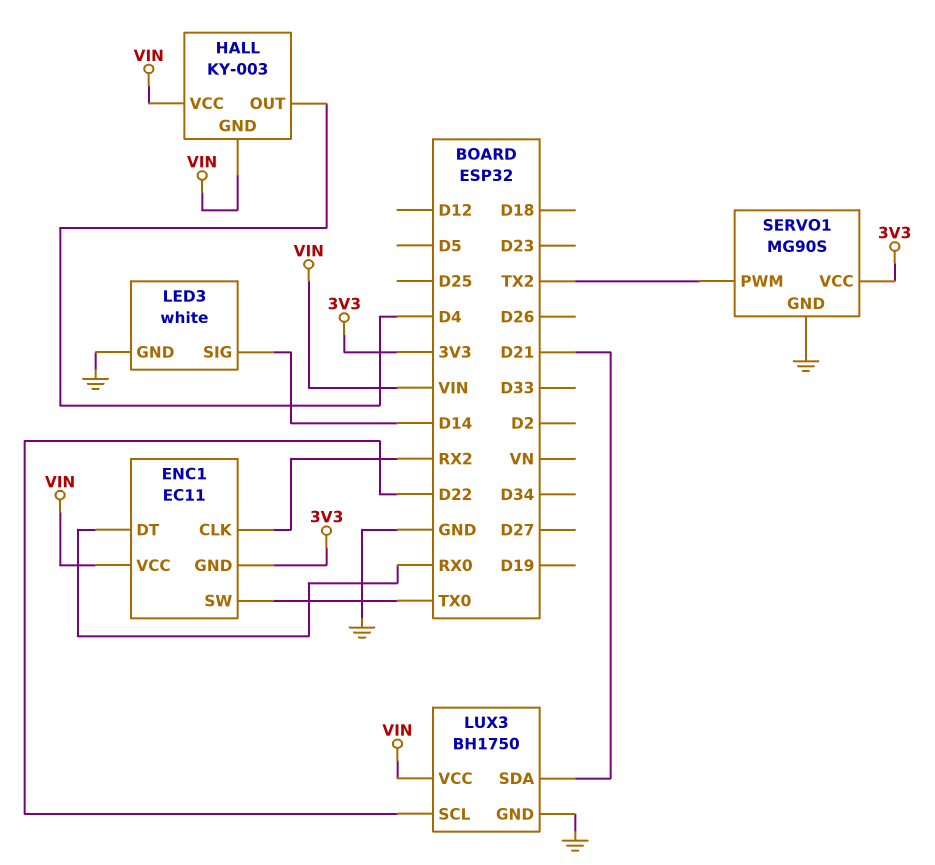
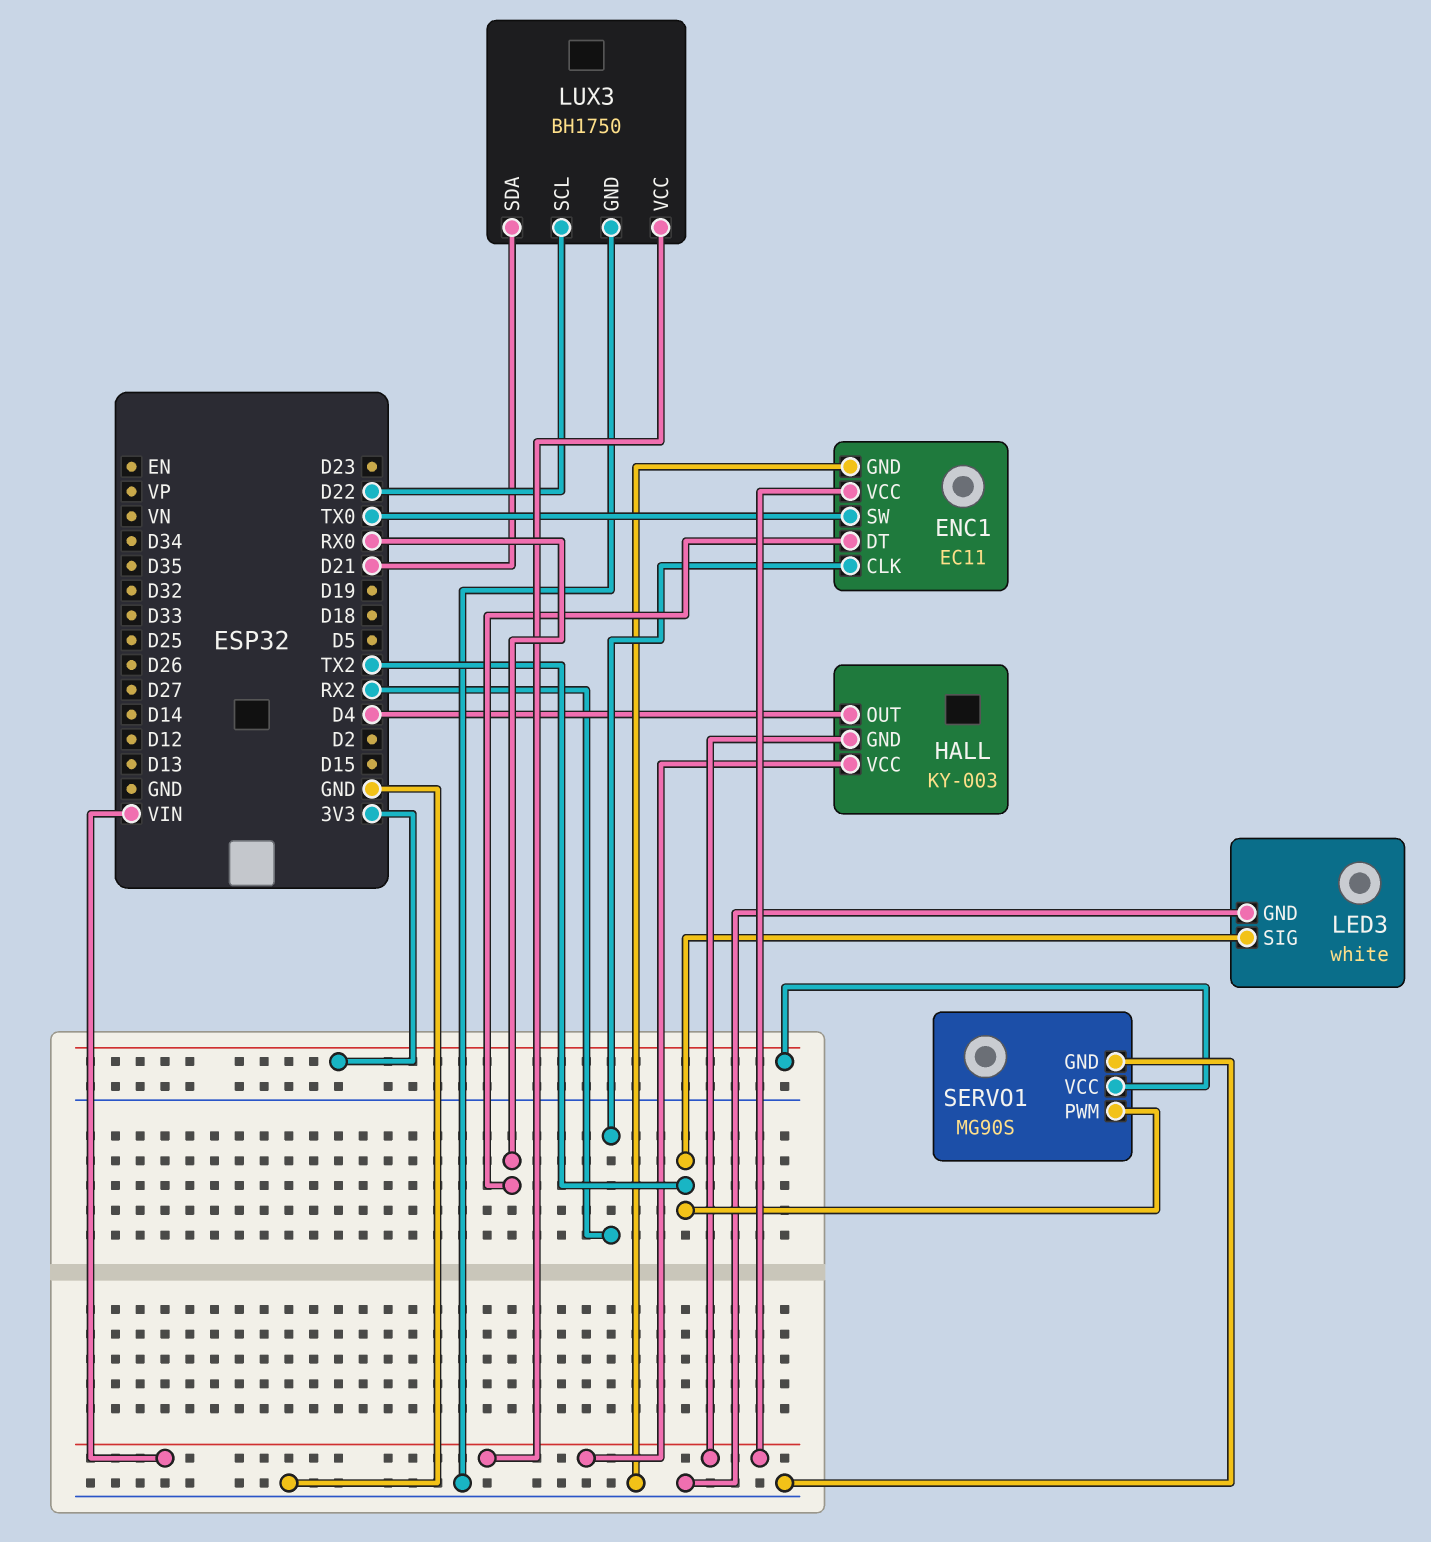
ENC1 pin GND: 3V3 -> GND
LED3 pin SIG: D14 -> TX2

